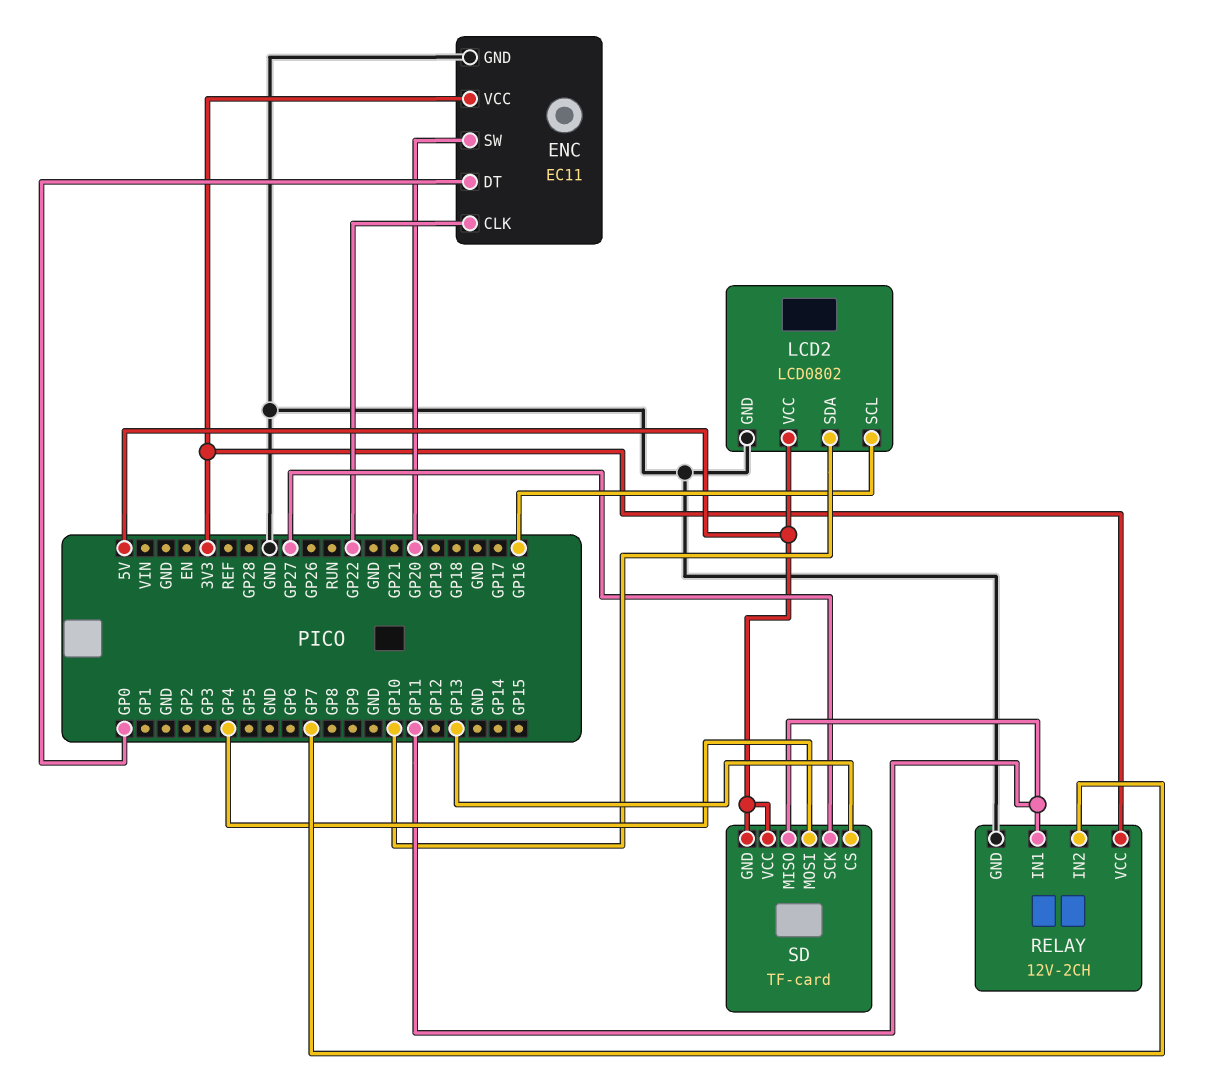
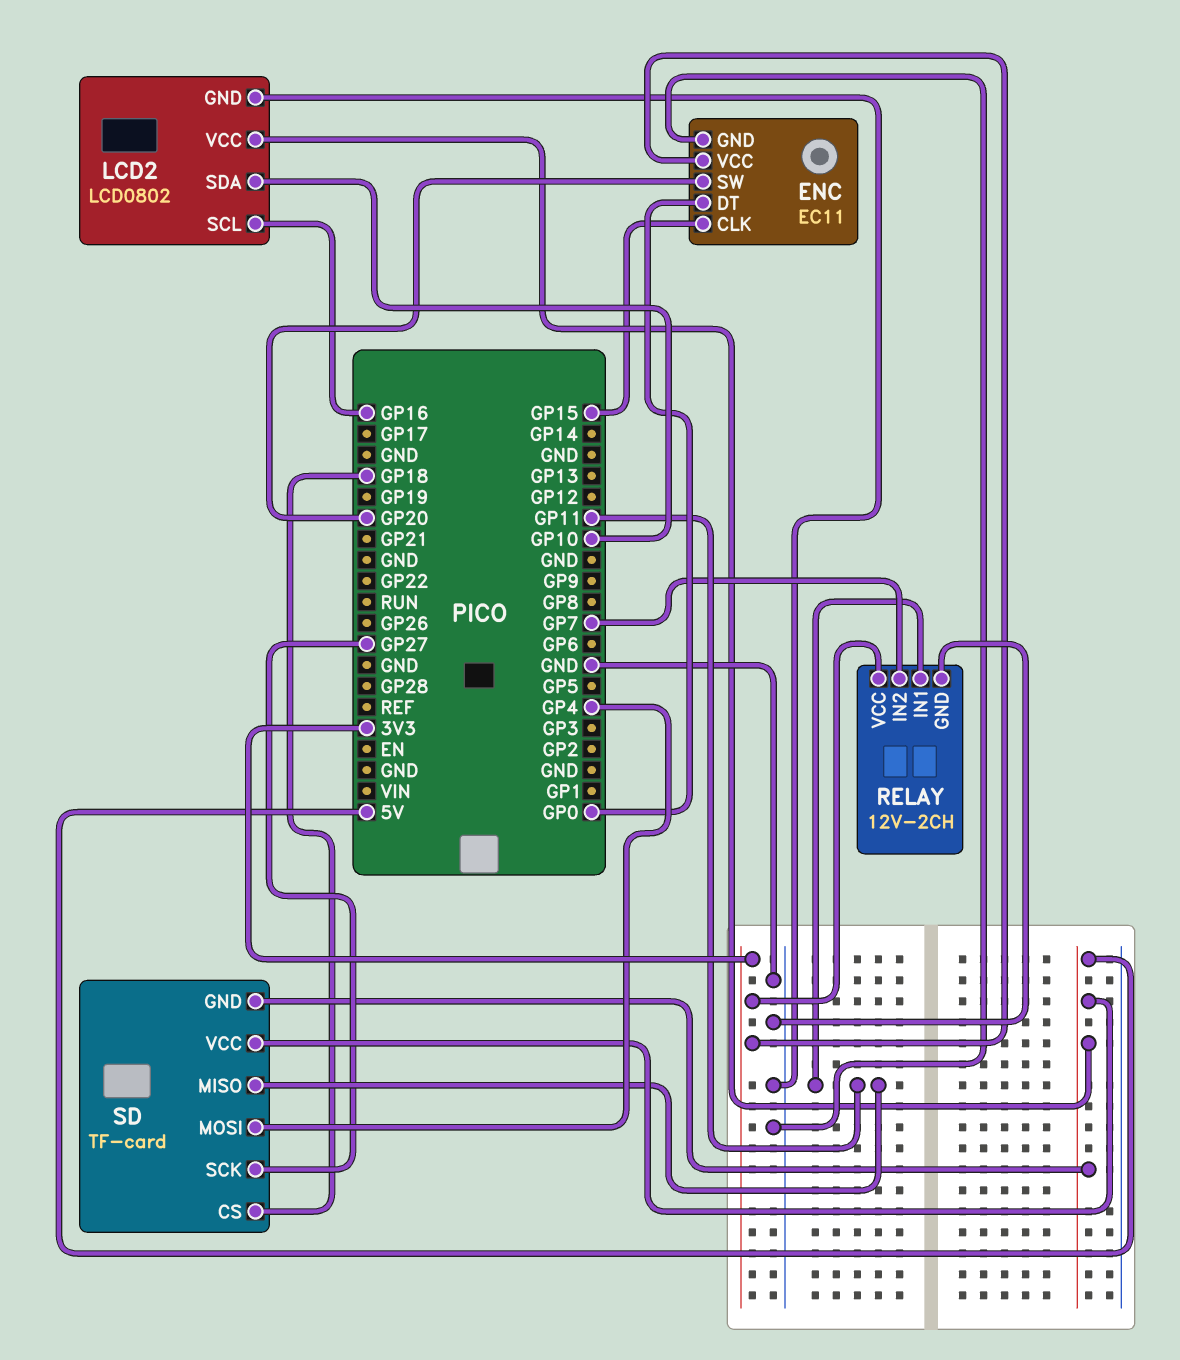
ENC pin CLK: GP22 -> GP15
SD pin CS: GP13 -> GP18

